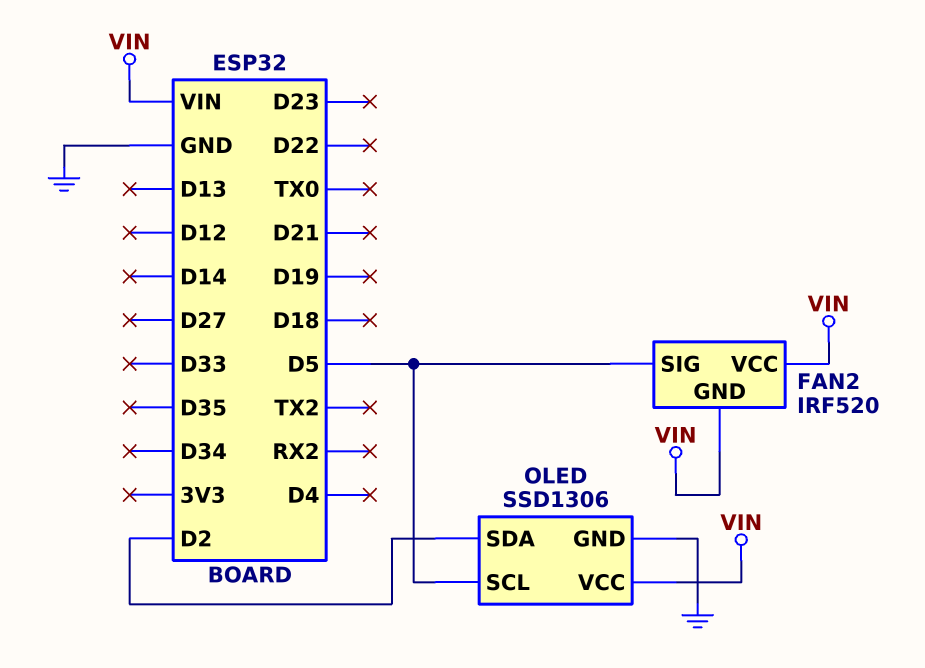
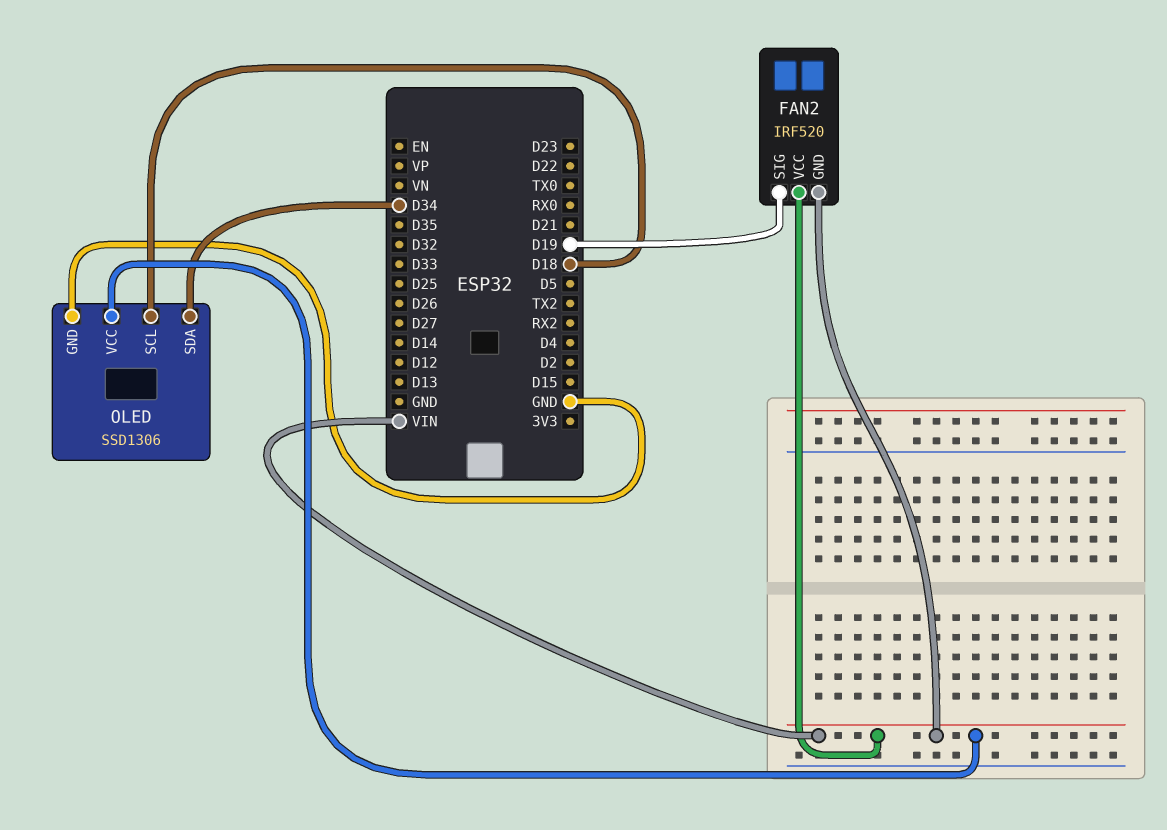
FAN2 pin SIG: D5 -> D19
OLED pin SCL: D5 -> D18
OLED pin SDA: D2 -> D34

